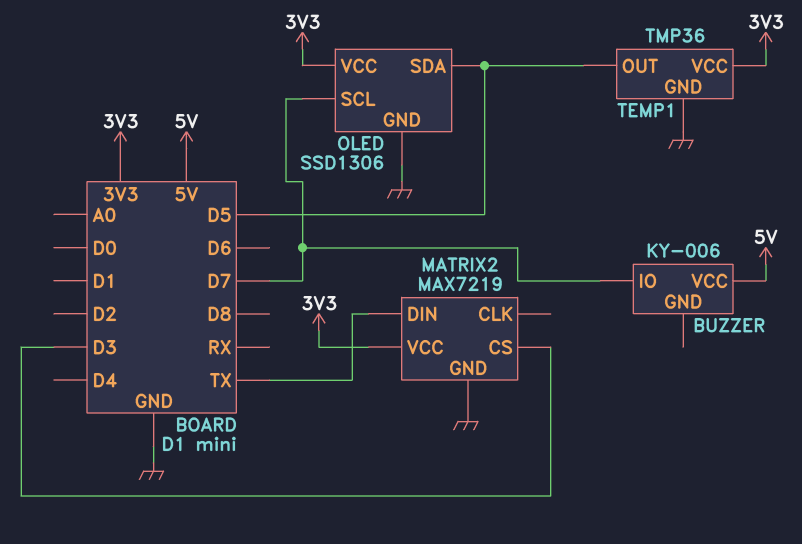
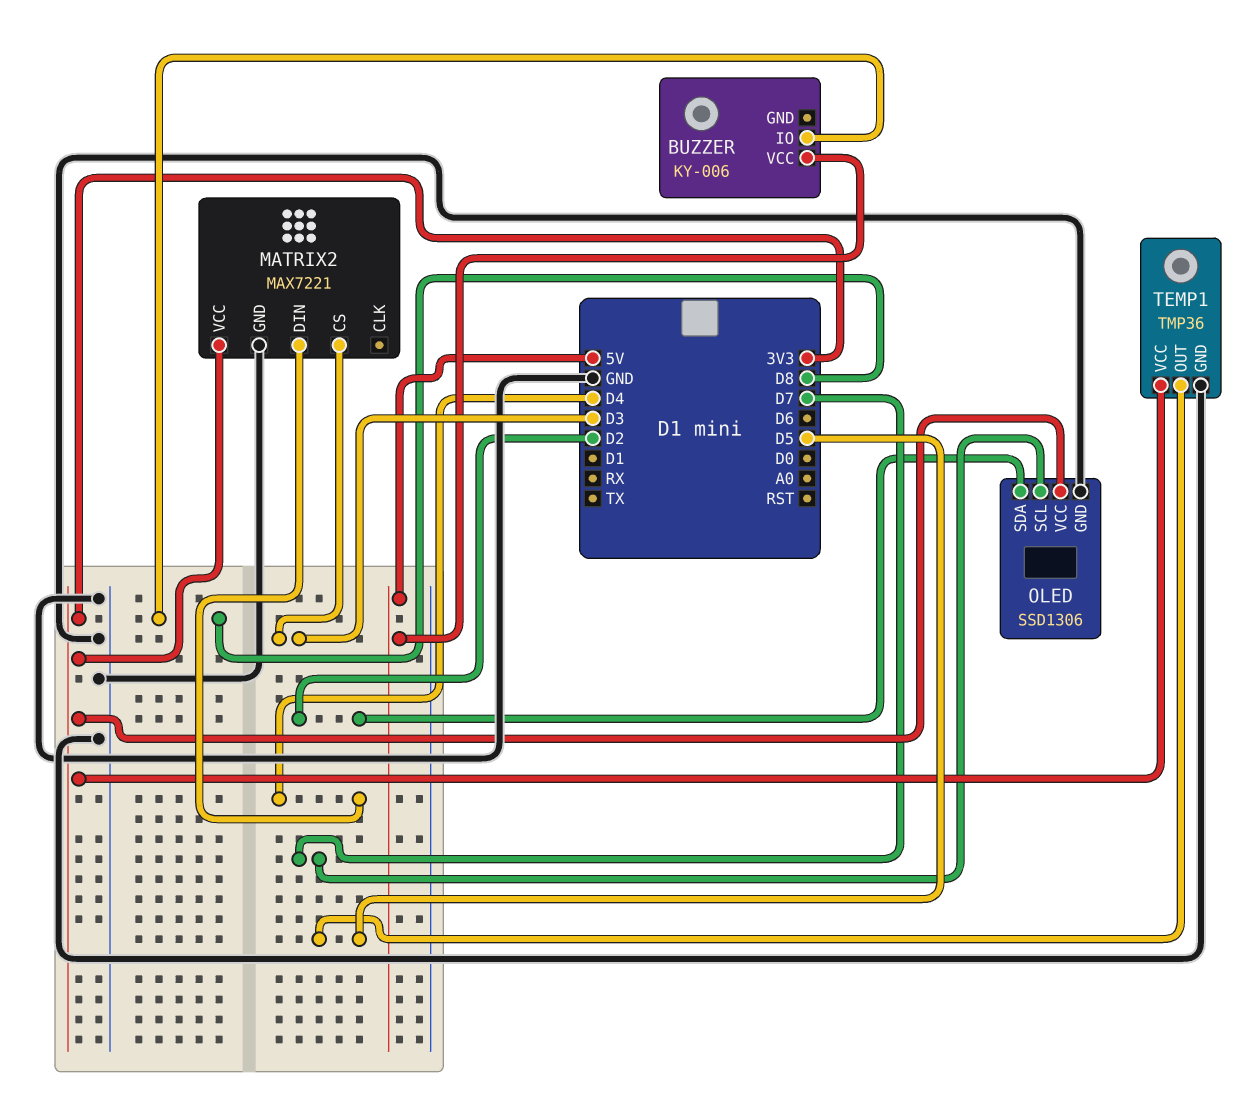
BUZZER pin IO: D7 -> D8
MATRIX2: MAX7219 -> MAX7221
MATRIX2 pin DIN: TX -> D4
OLED pin SDA: D5 -> D2

